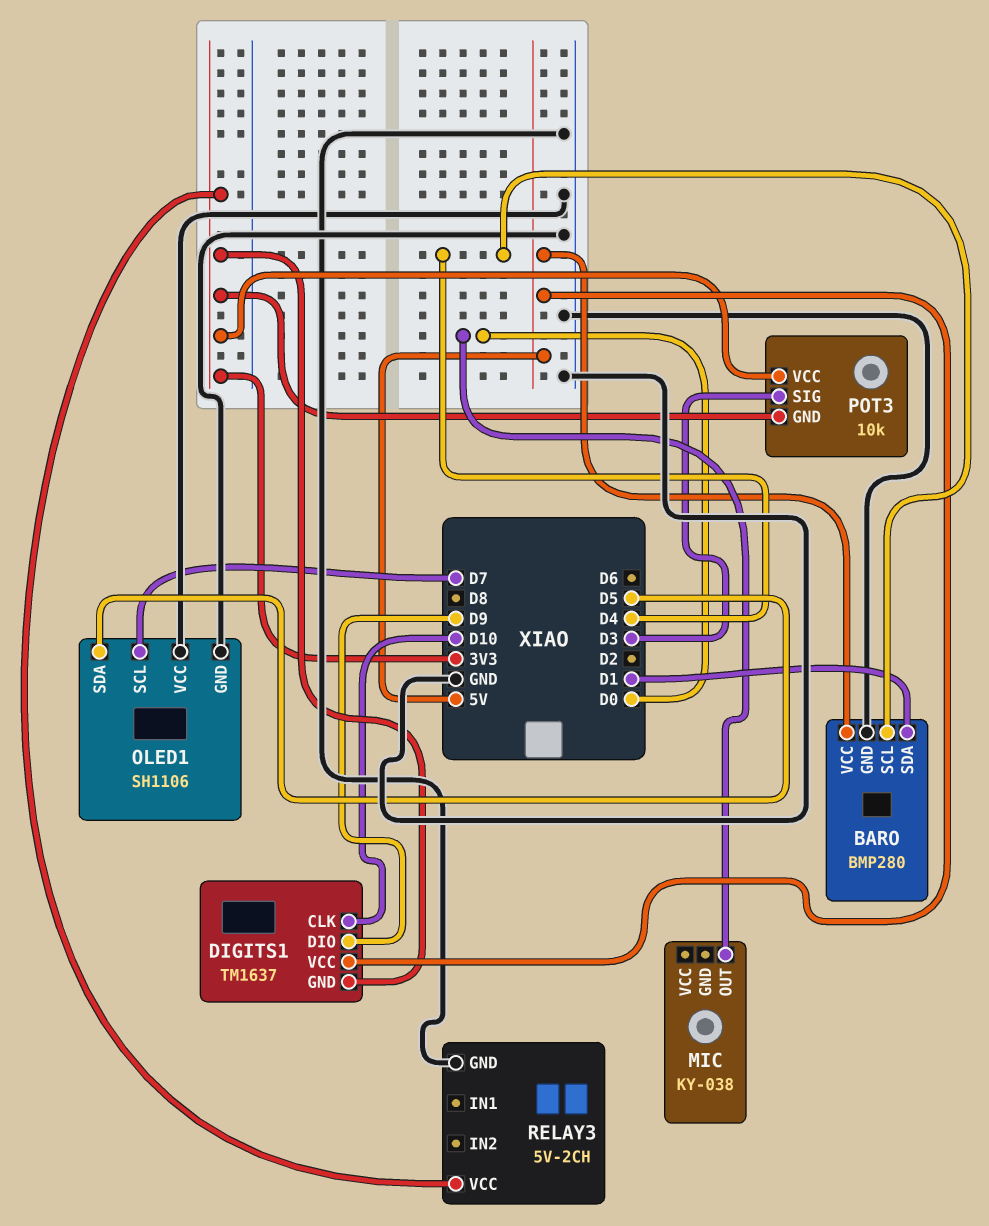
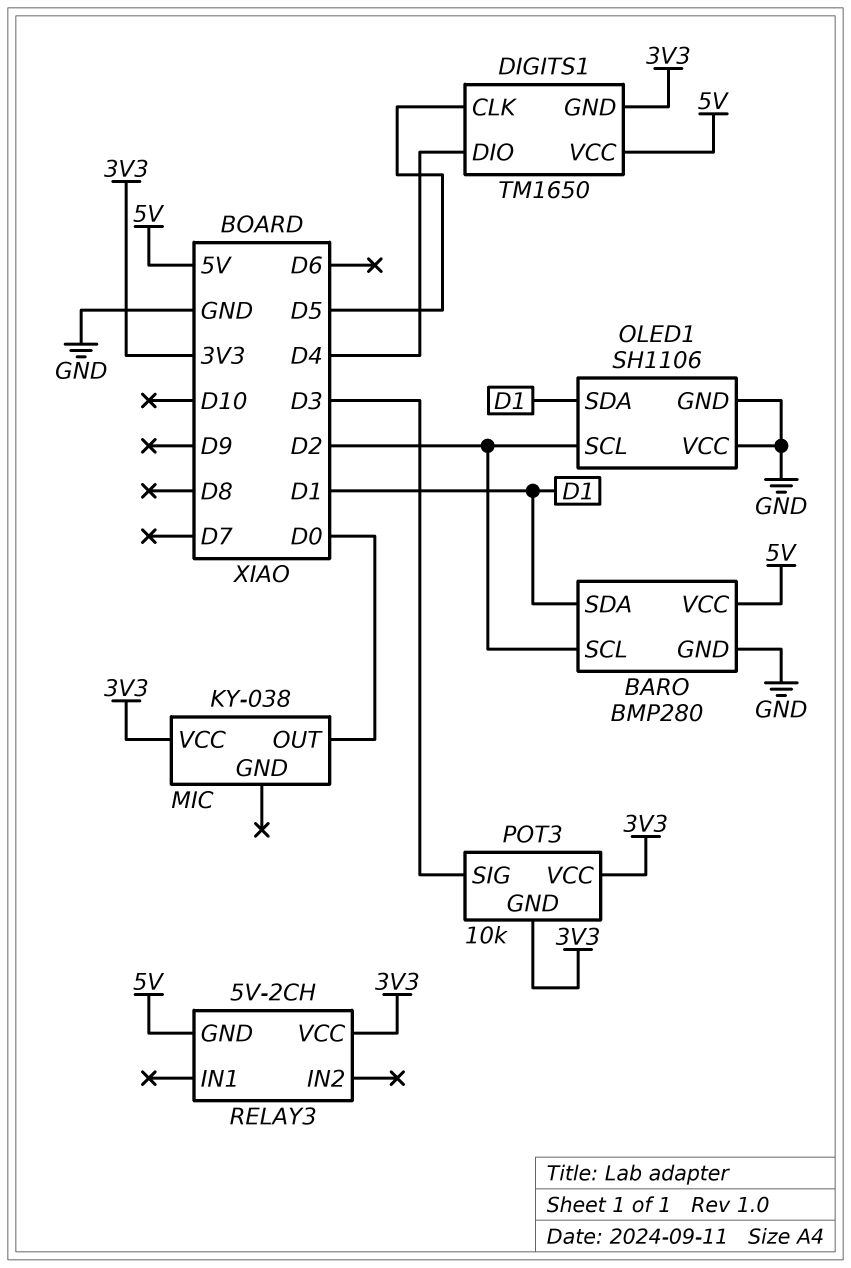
BARO pin SCL: D4 -> D2
DIGITS1: TM1637 -> TM1650
DIGITS1 pin CLK: D10 -> D5
DIGITS1 pin DIO: D9 -> D4
MIC pin VCC: none -> 3V3
OLED1 pin SCL: D7 -> D2
OLED1 pin SDA: D5 -> D1
RELAY3 pin GND: GND -> 5V

